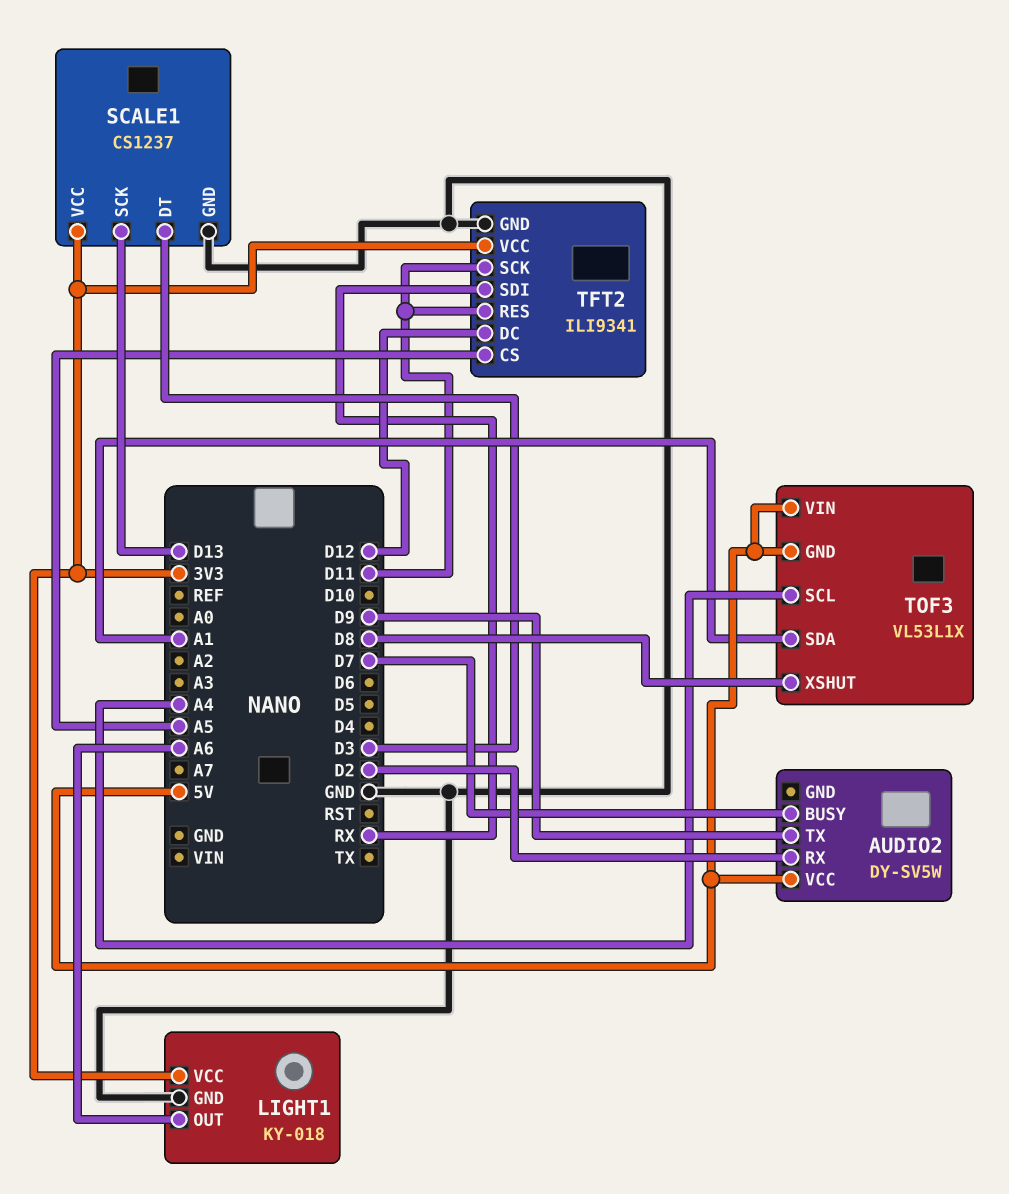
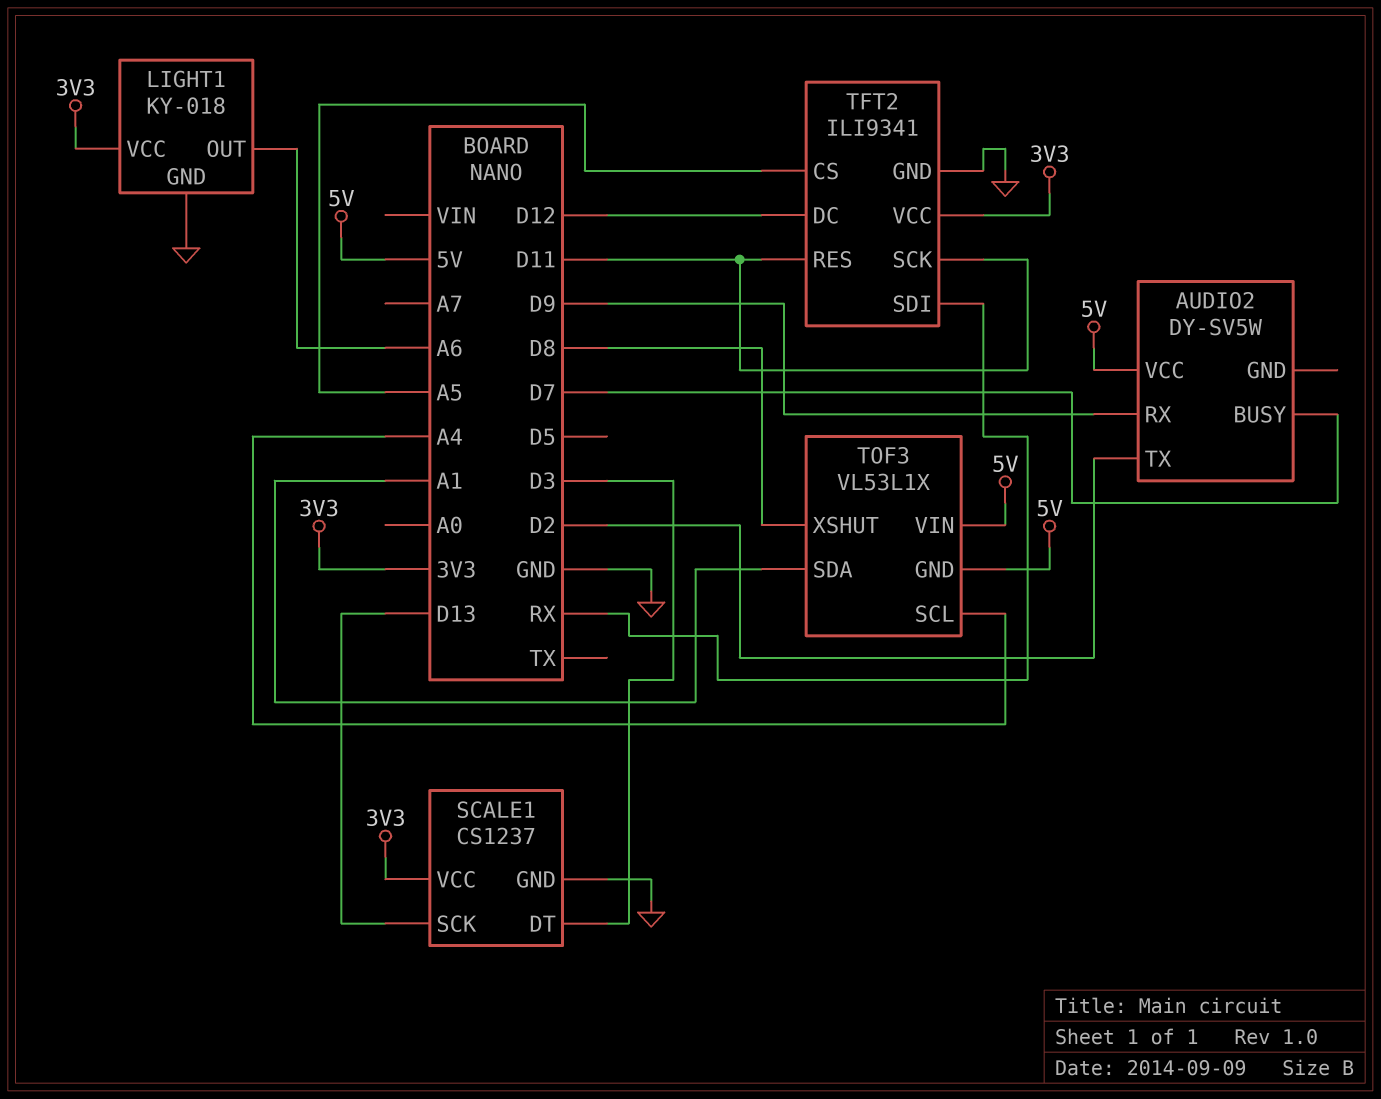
AUDIO2 pin RX: D2 -> D9
AUDIO2 pin TX: D9 -> D2

